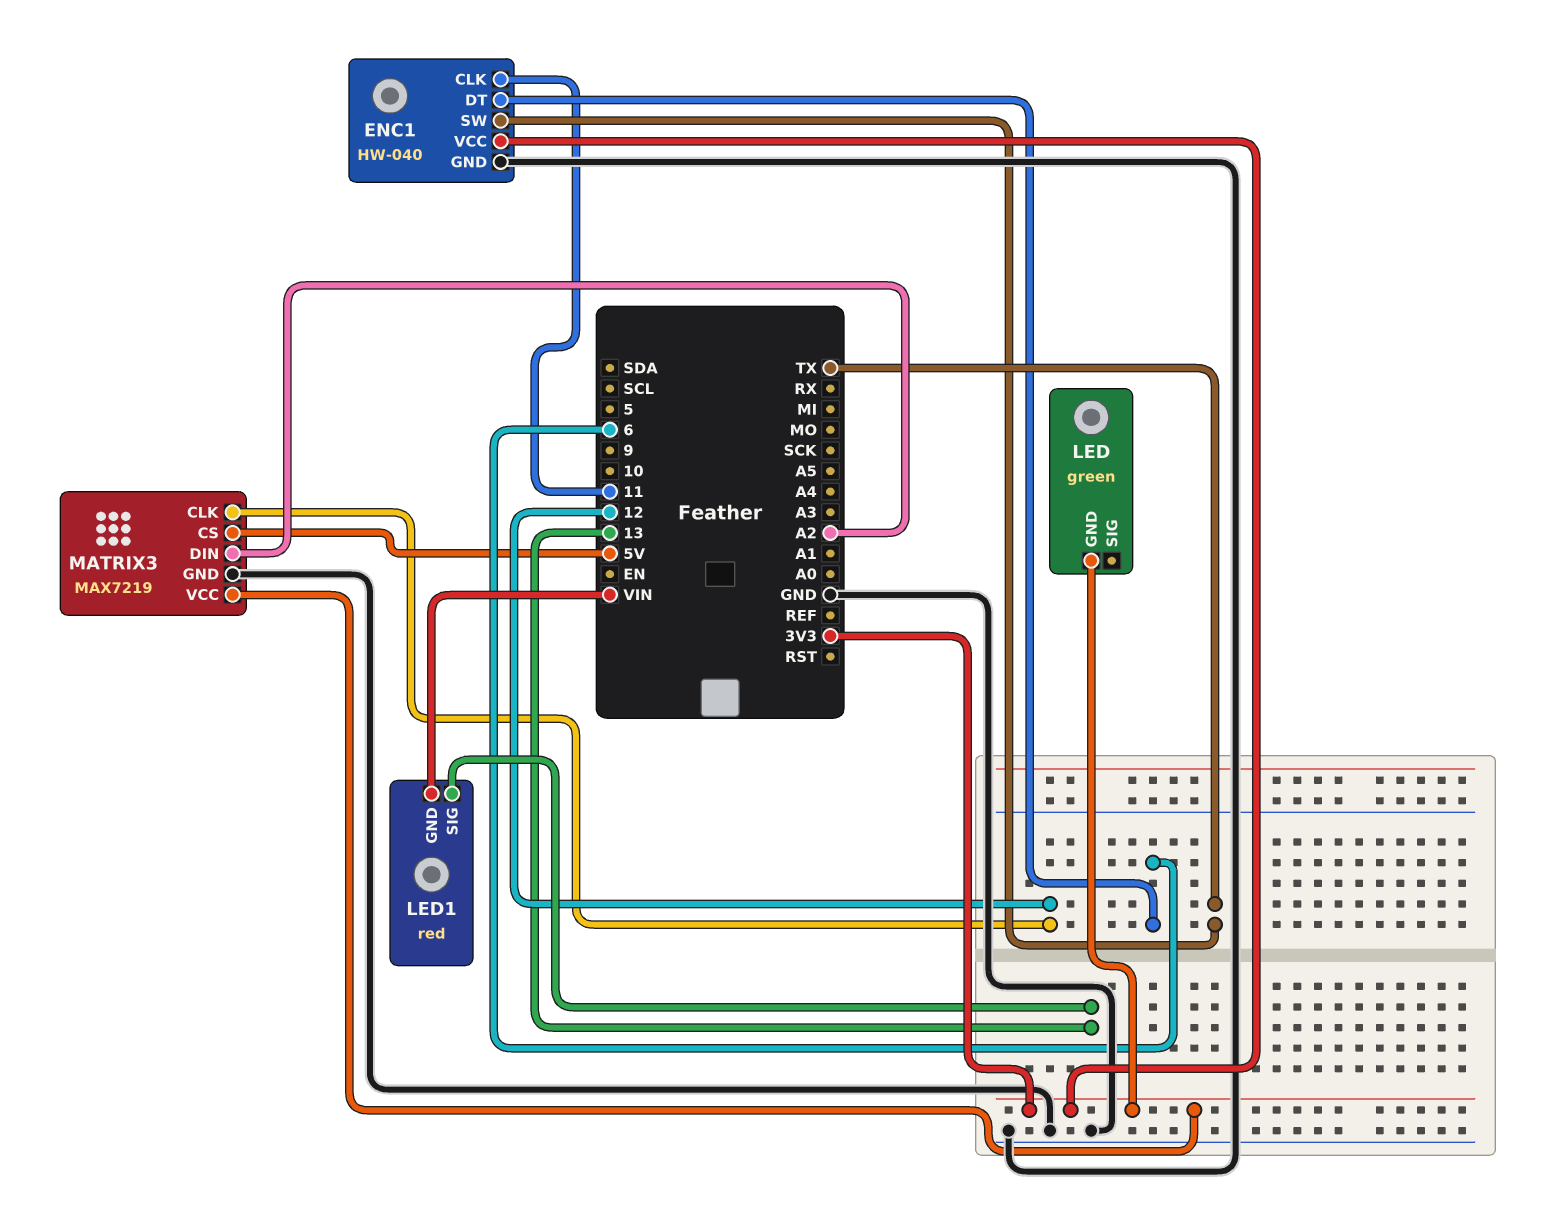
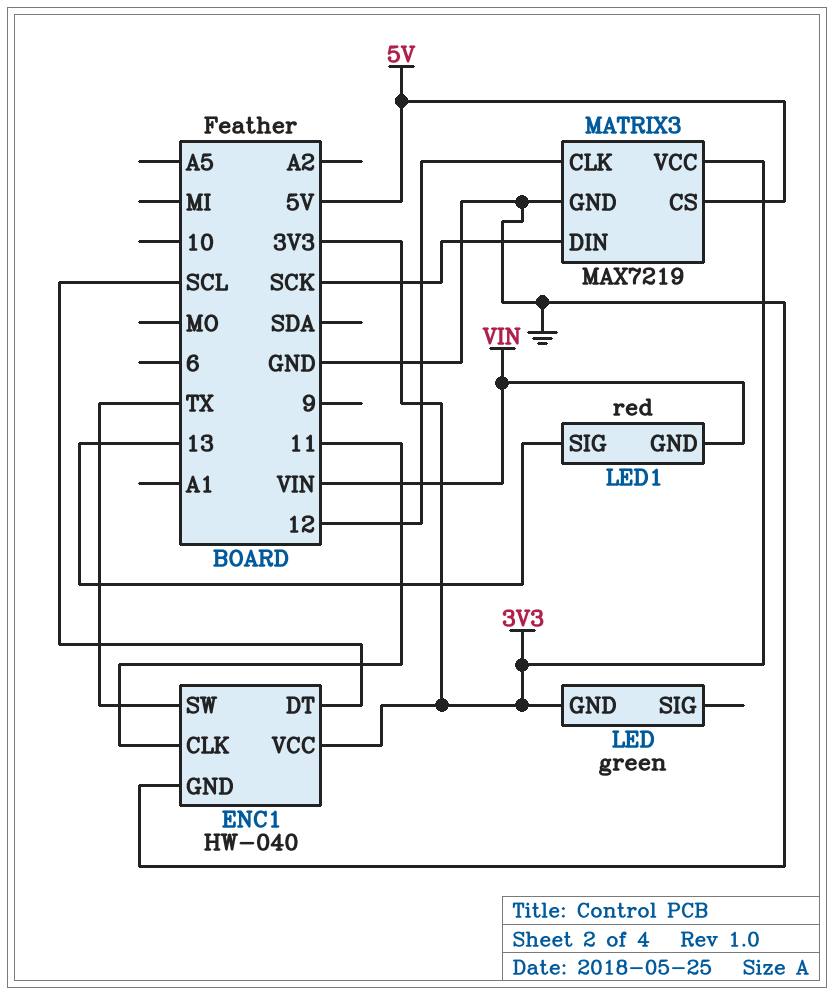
ENC1 pin DT: 6 -> SCL
MATRIX3 pin DIN: A2 -> SCK

